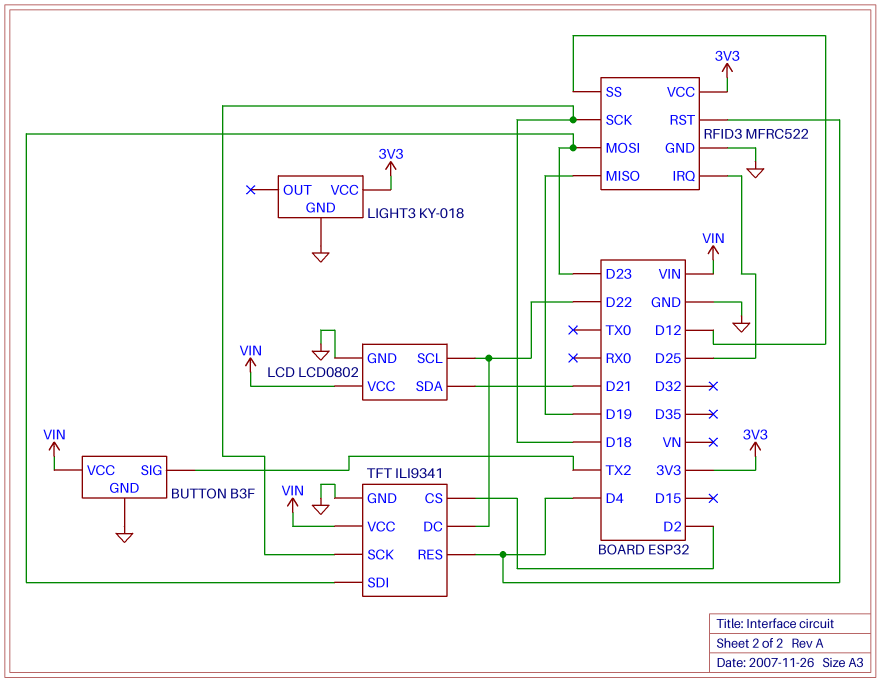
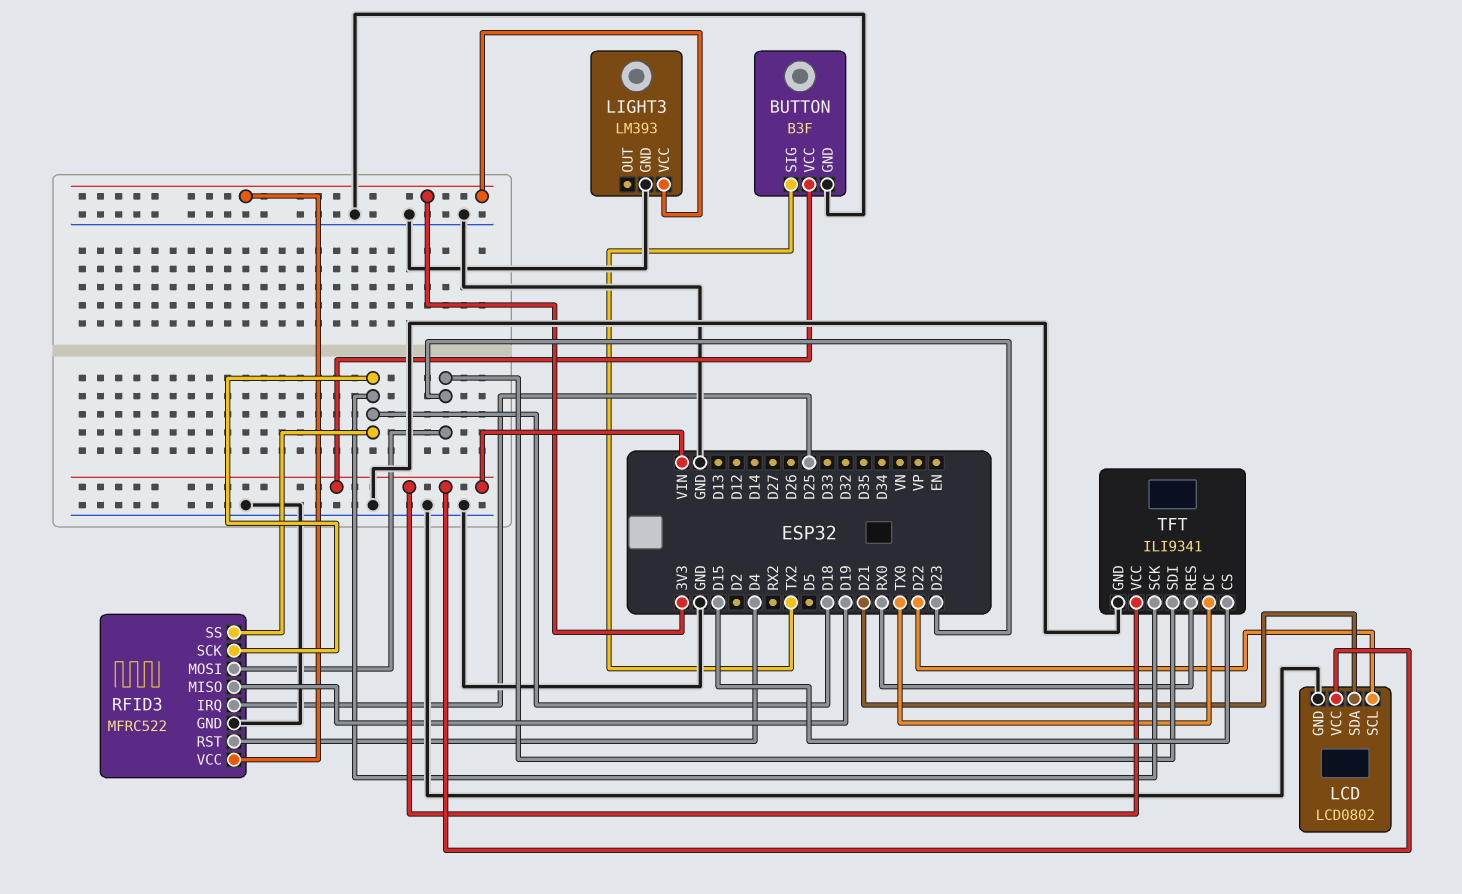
LIGHT3: KY-018 -> LM393
RFID3 pin SS: D12 -> D18
TFT pin CS: D2 -> D15
TFT pin DC: D22 -> TX0
TFT pin RES: D4 -> RX0

